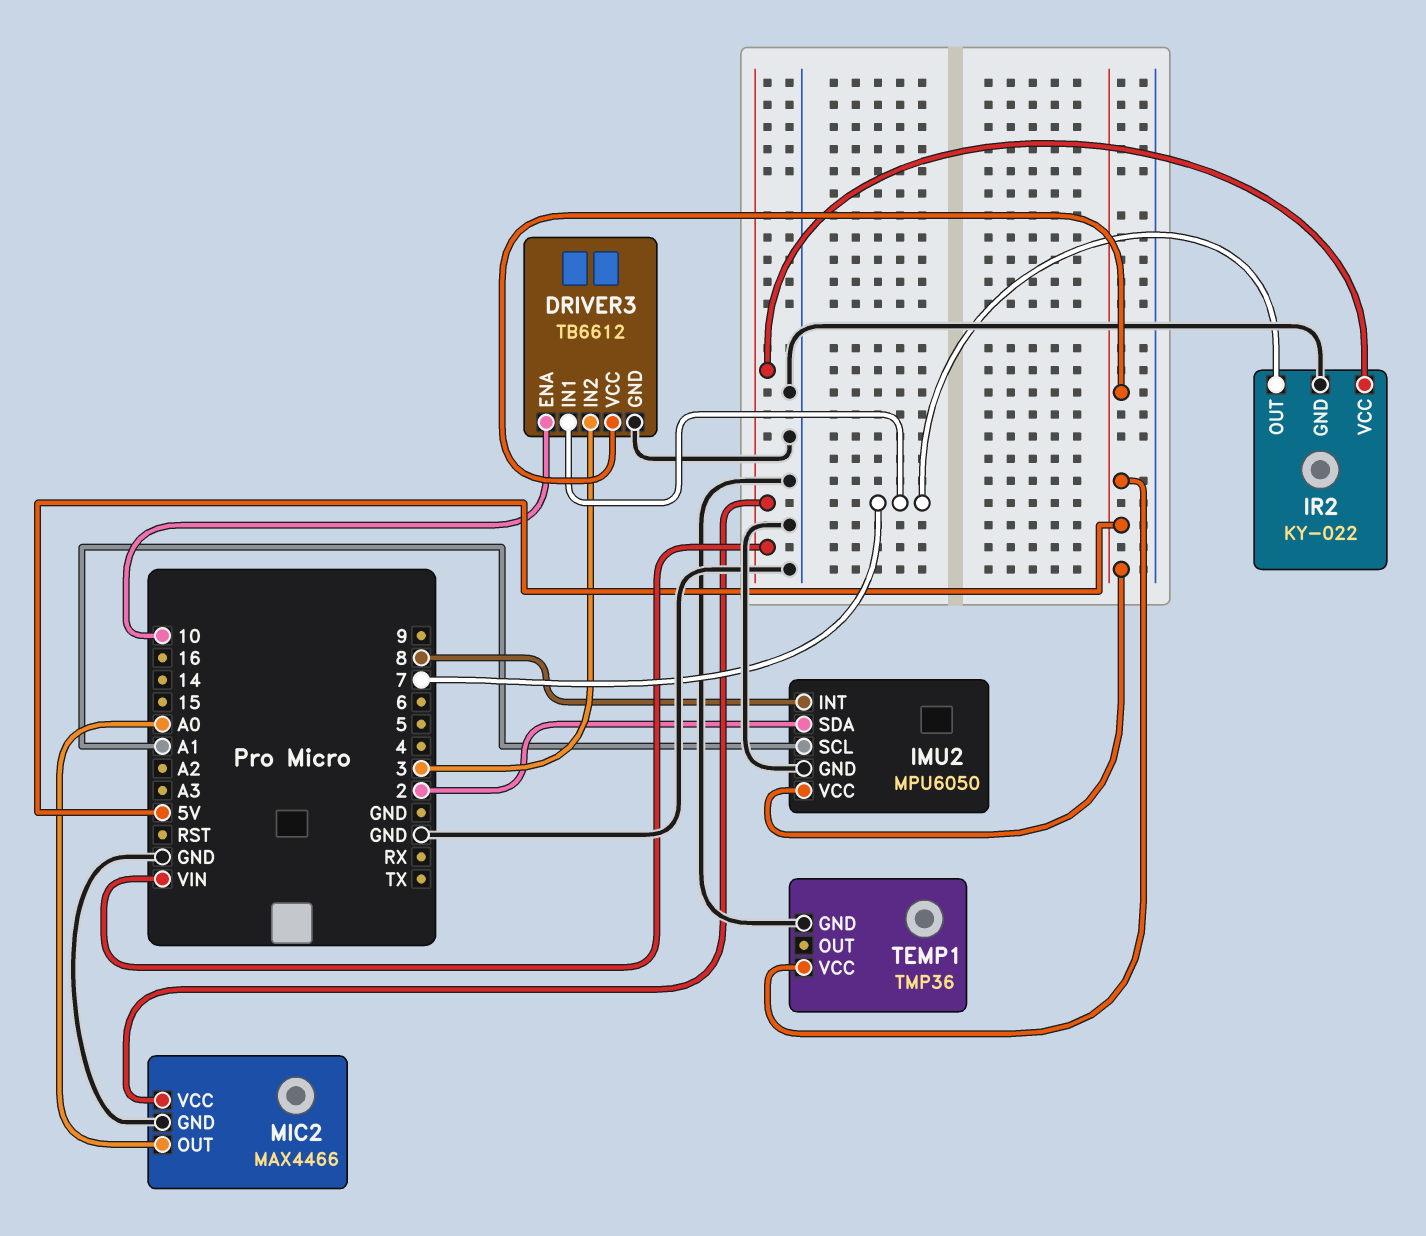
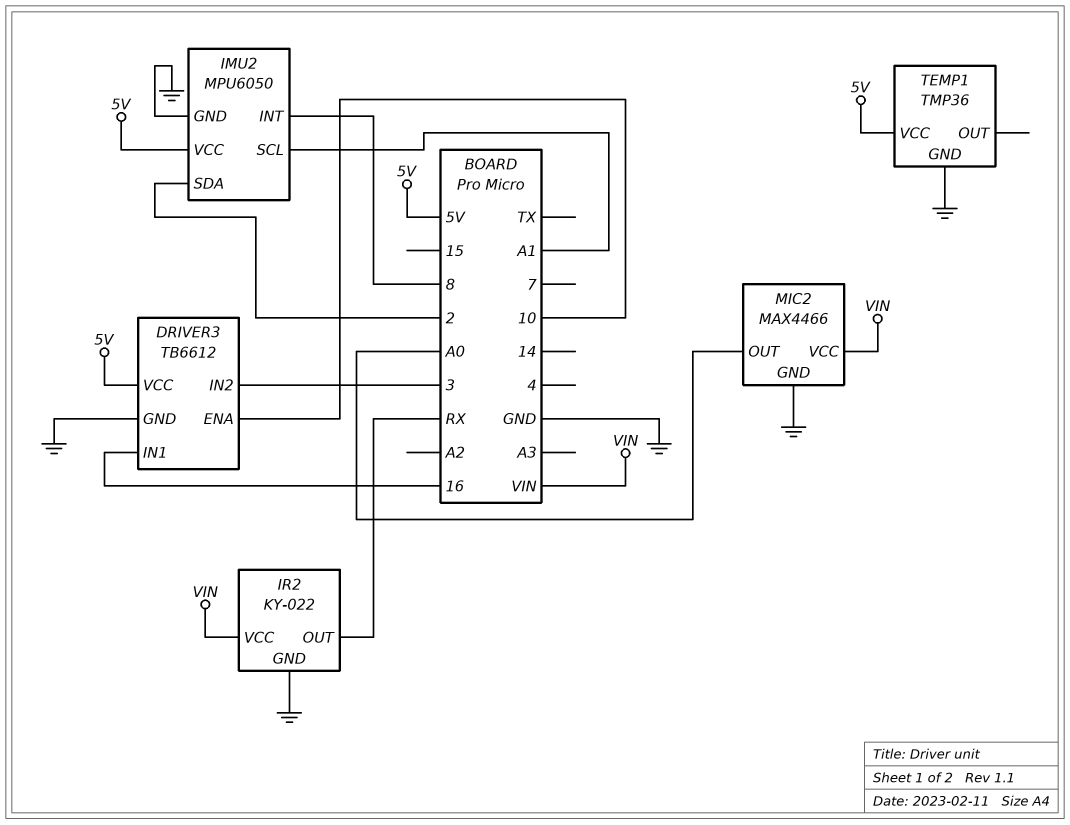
DRIVER3 pin IN1: 7 -> 16
IR2 pin OUT: 7 -> RX

